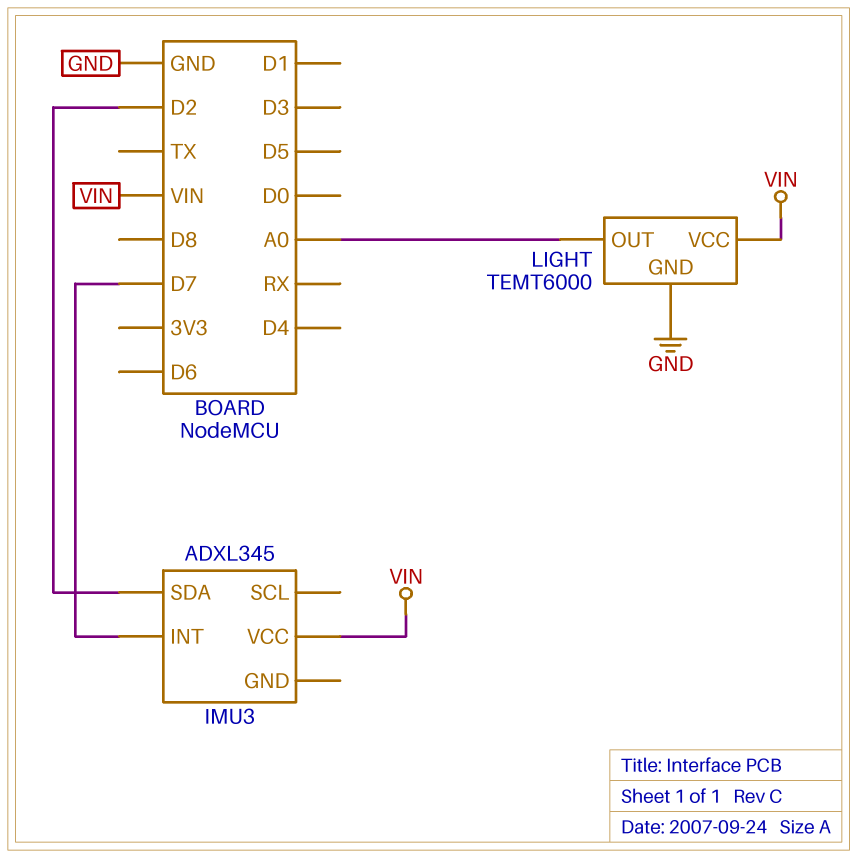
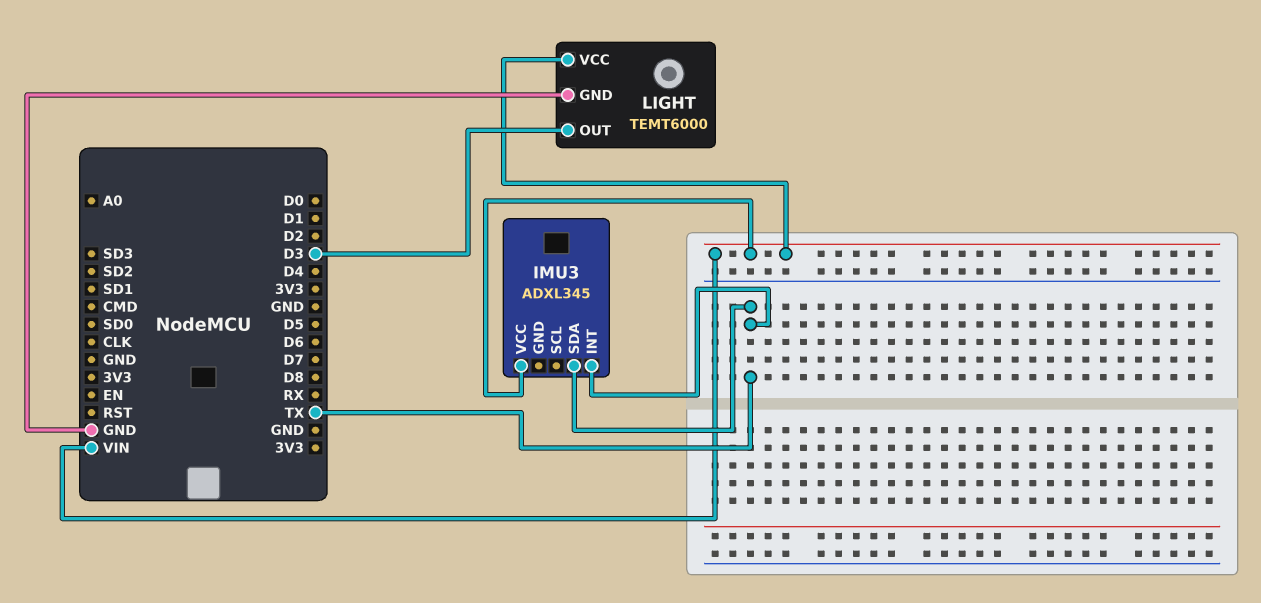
IMU3 pin INT: D7 -> TX
IMU3 pin SDA: D2 -> TX
LIGHT pin OUT: A0 -> D3

